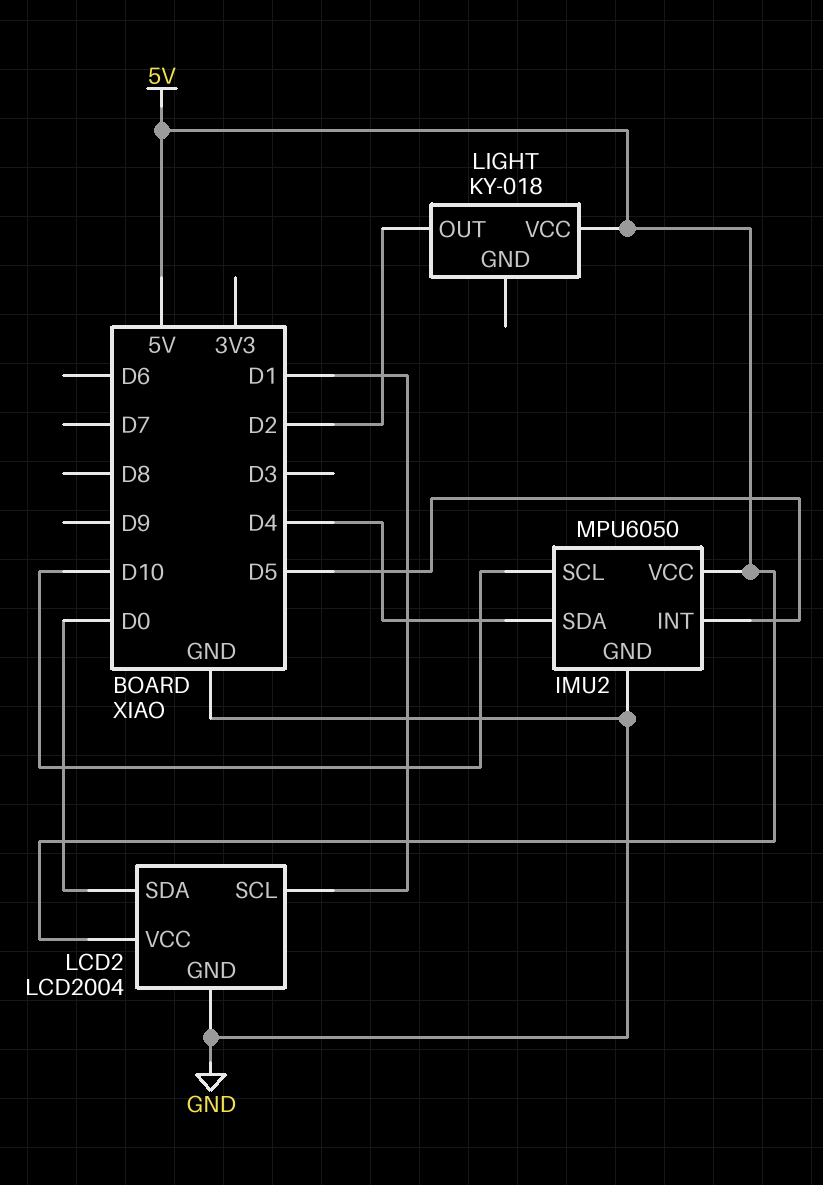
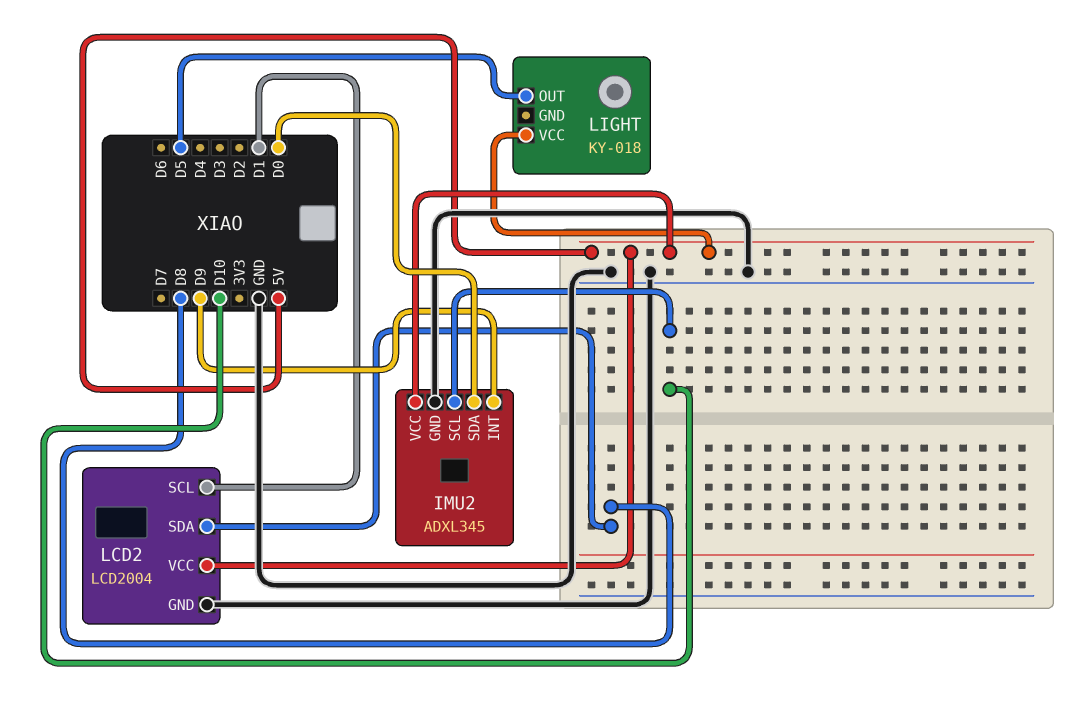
IMU2: MPU6050 -> ADXL345
IMU2 pin INT: D5 -> D9
IMU2 pin SDA: D4 -> D0
LCD2 pin SDA: D0 -> D8
LIGHT pin OUT: D2 -> D5

